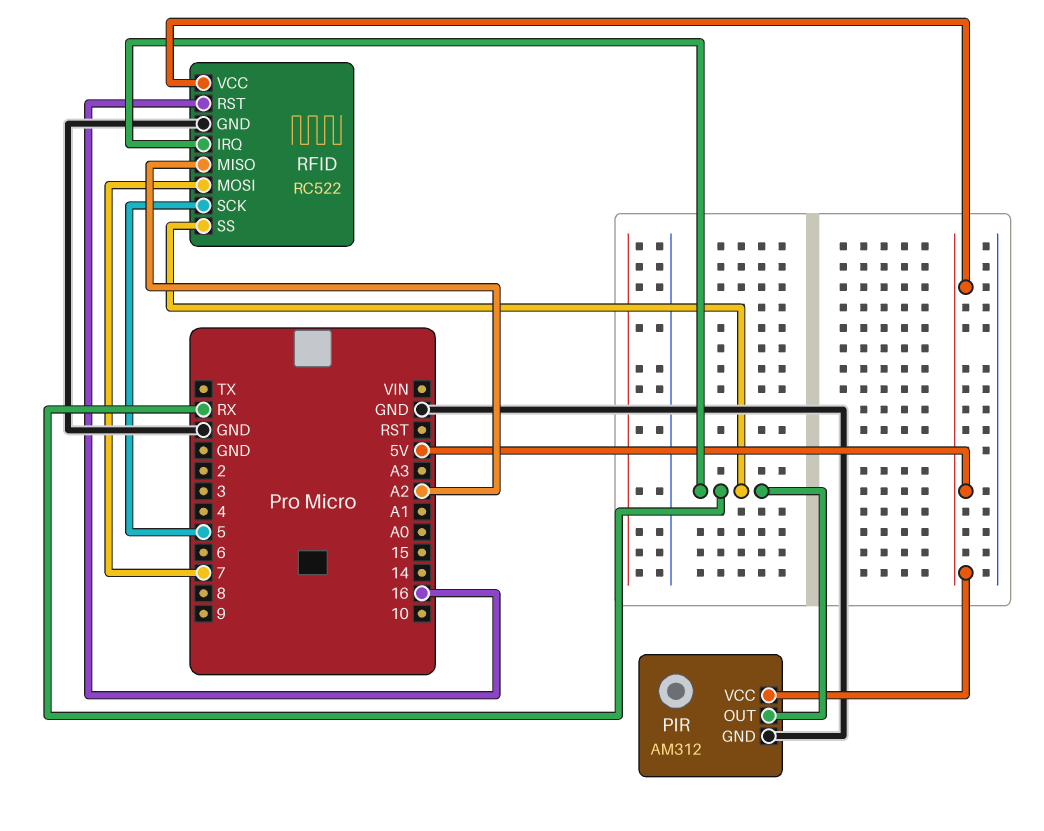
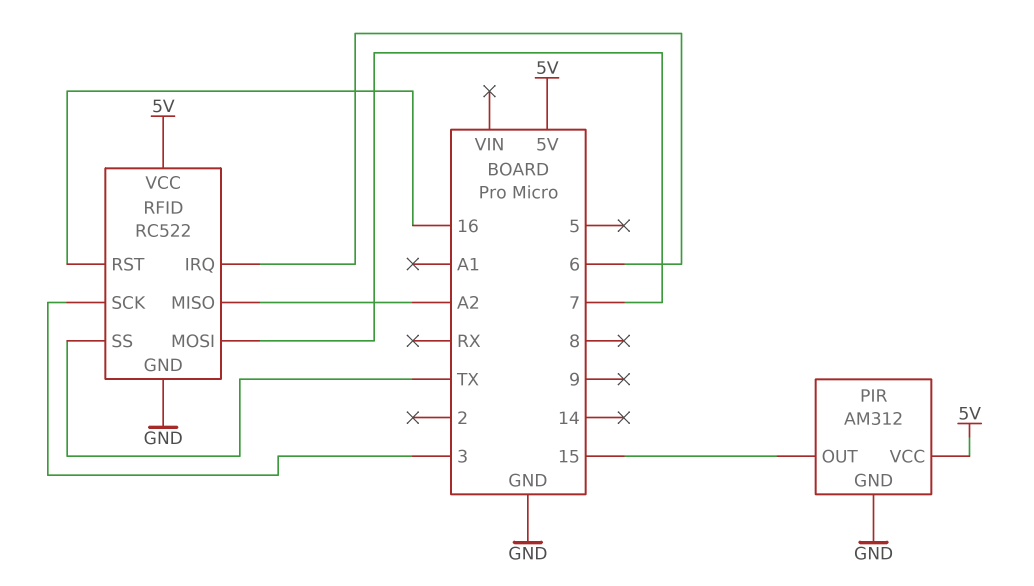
PIR pin OUT: RX -> 15
RFID pin IRQ: RX -> 6
RFID pin SCK: 5 -> 3
RFID pin SS: RX -> TX

